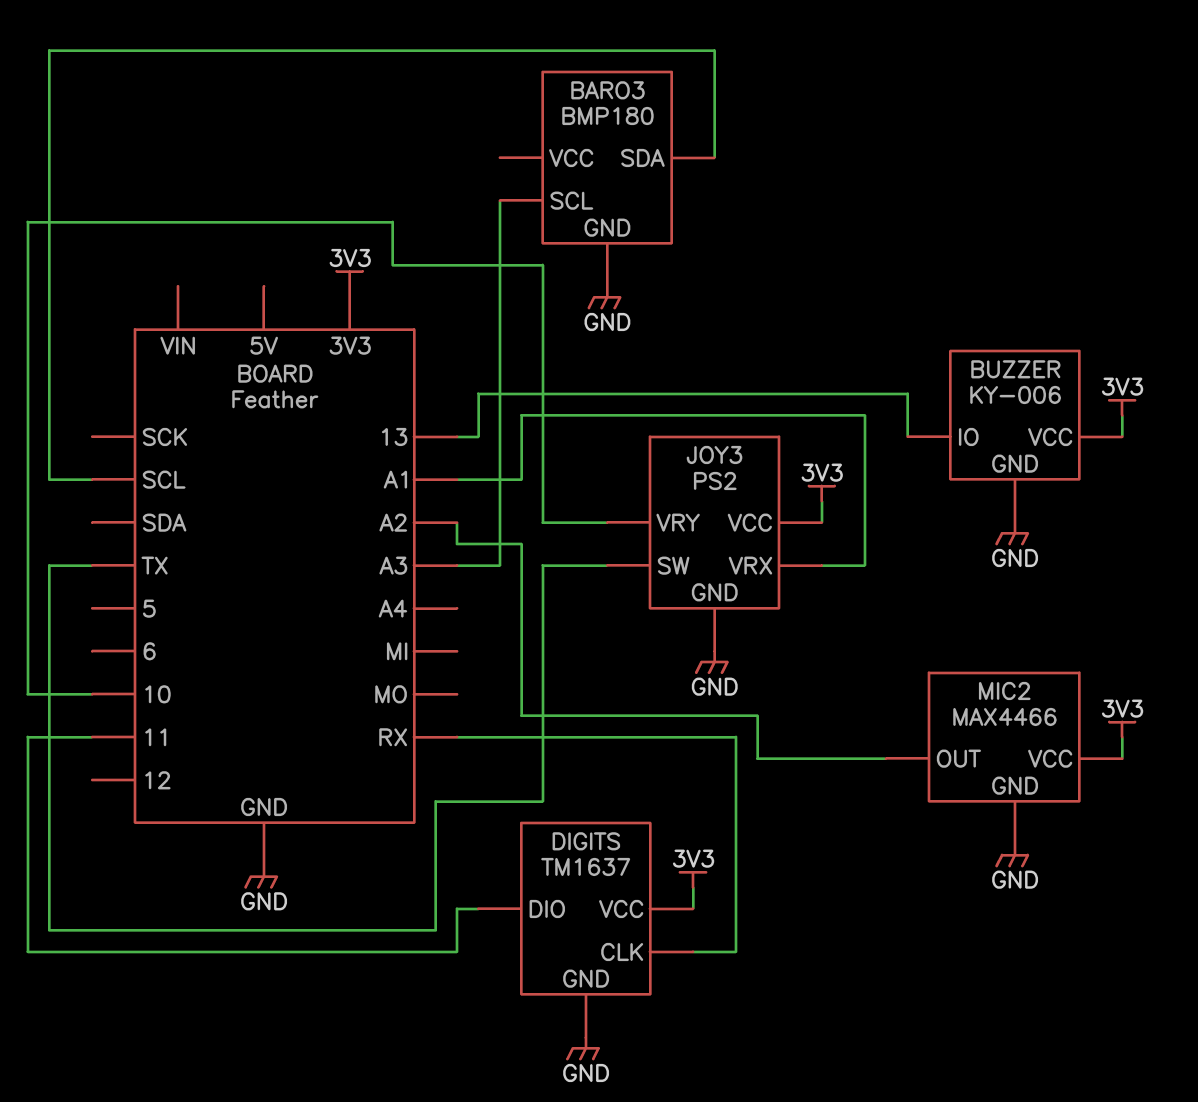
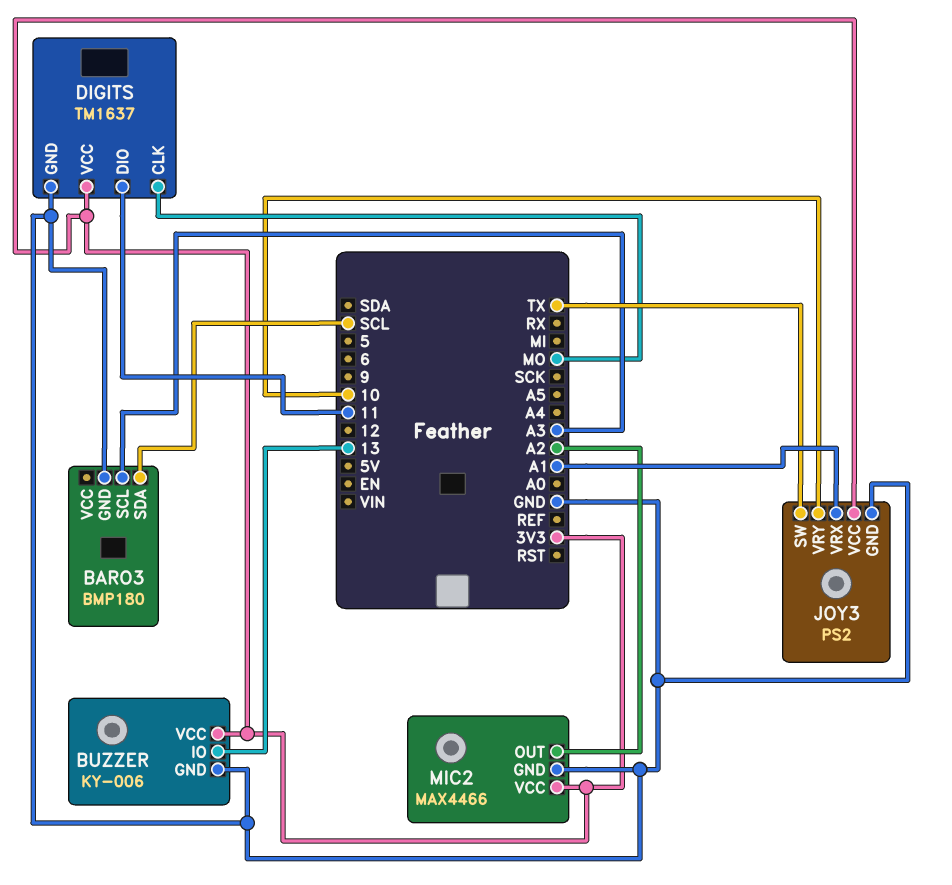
DIGITS pin CLK: RX -> MO

